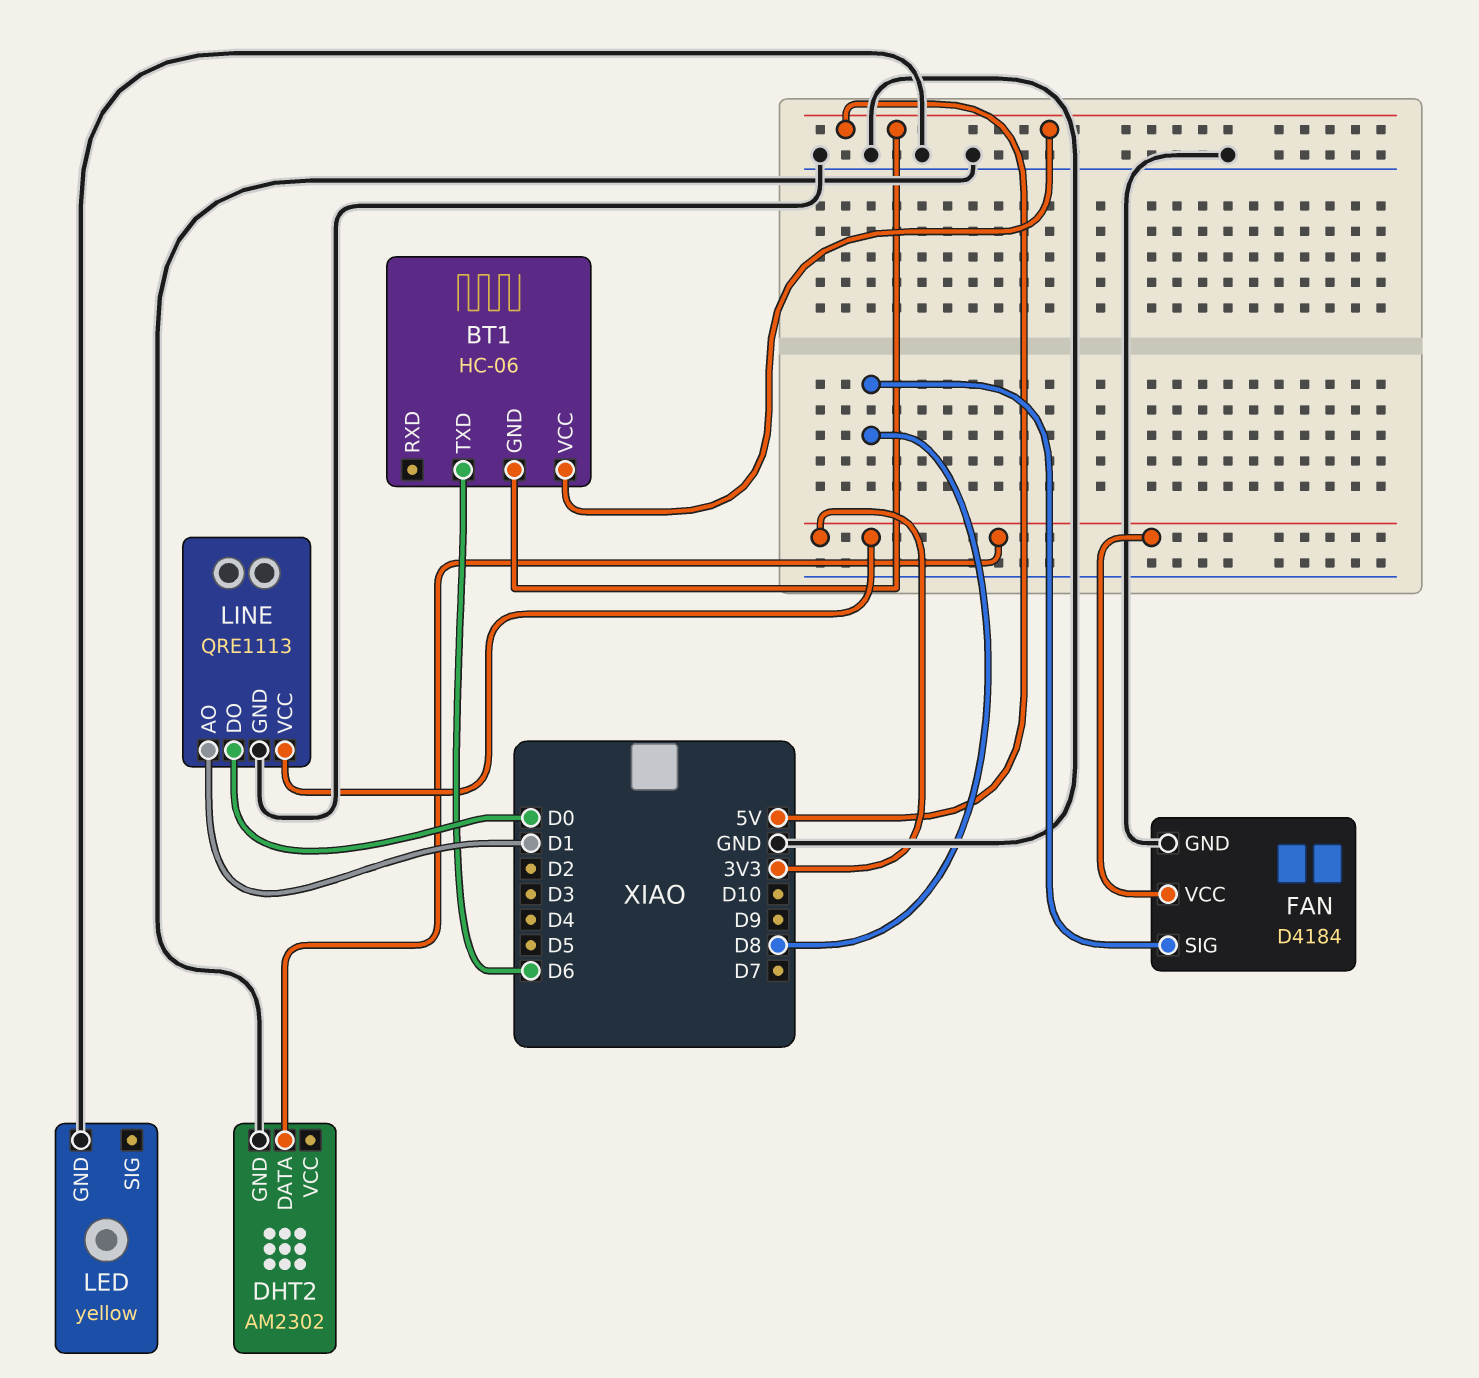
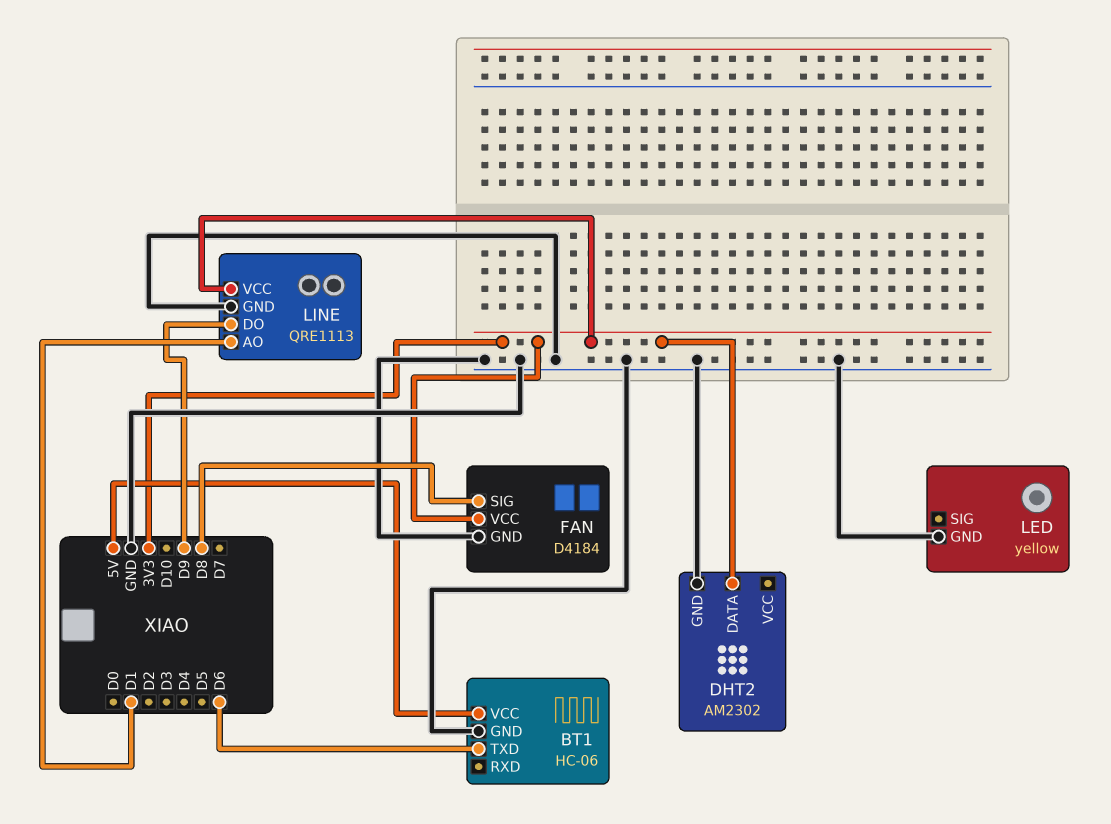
BT1 pin GND: 5V -> GND
LINE pin DO: D0 -> D9

